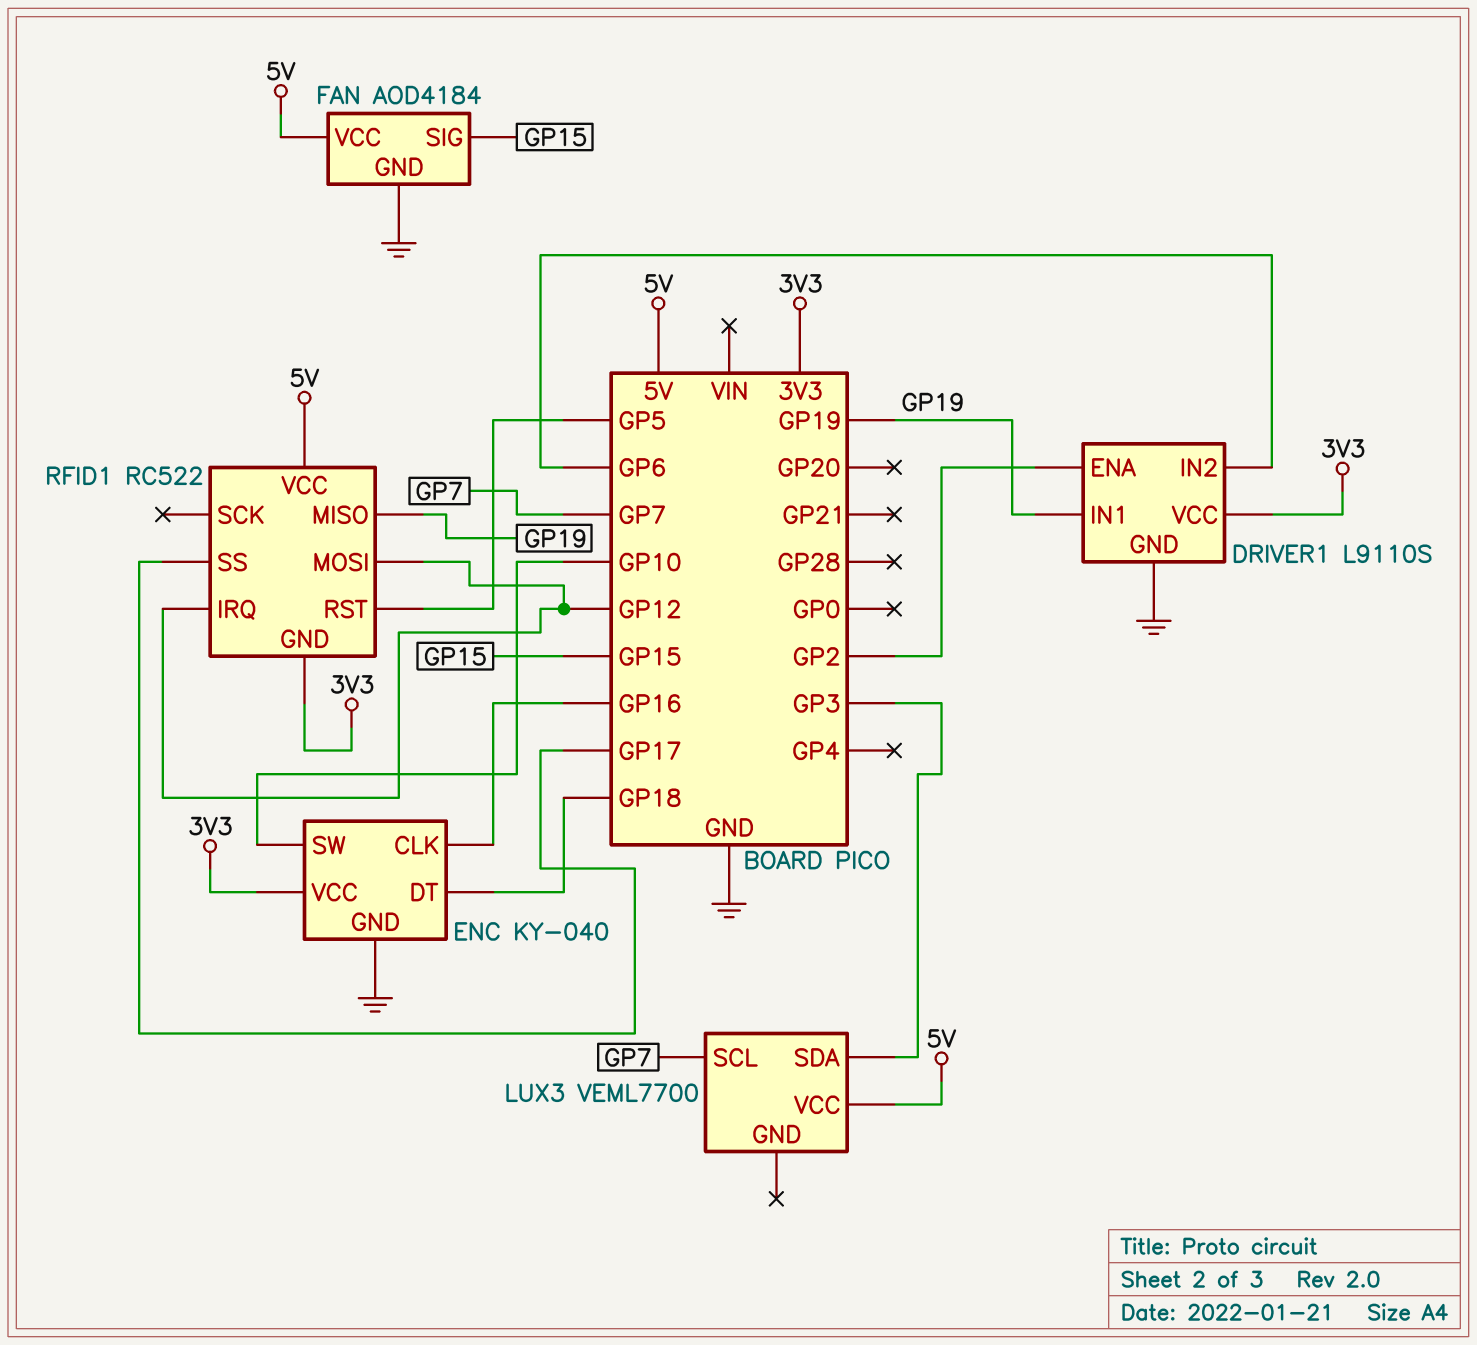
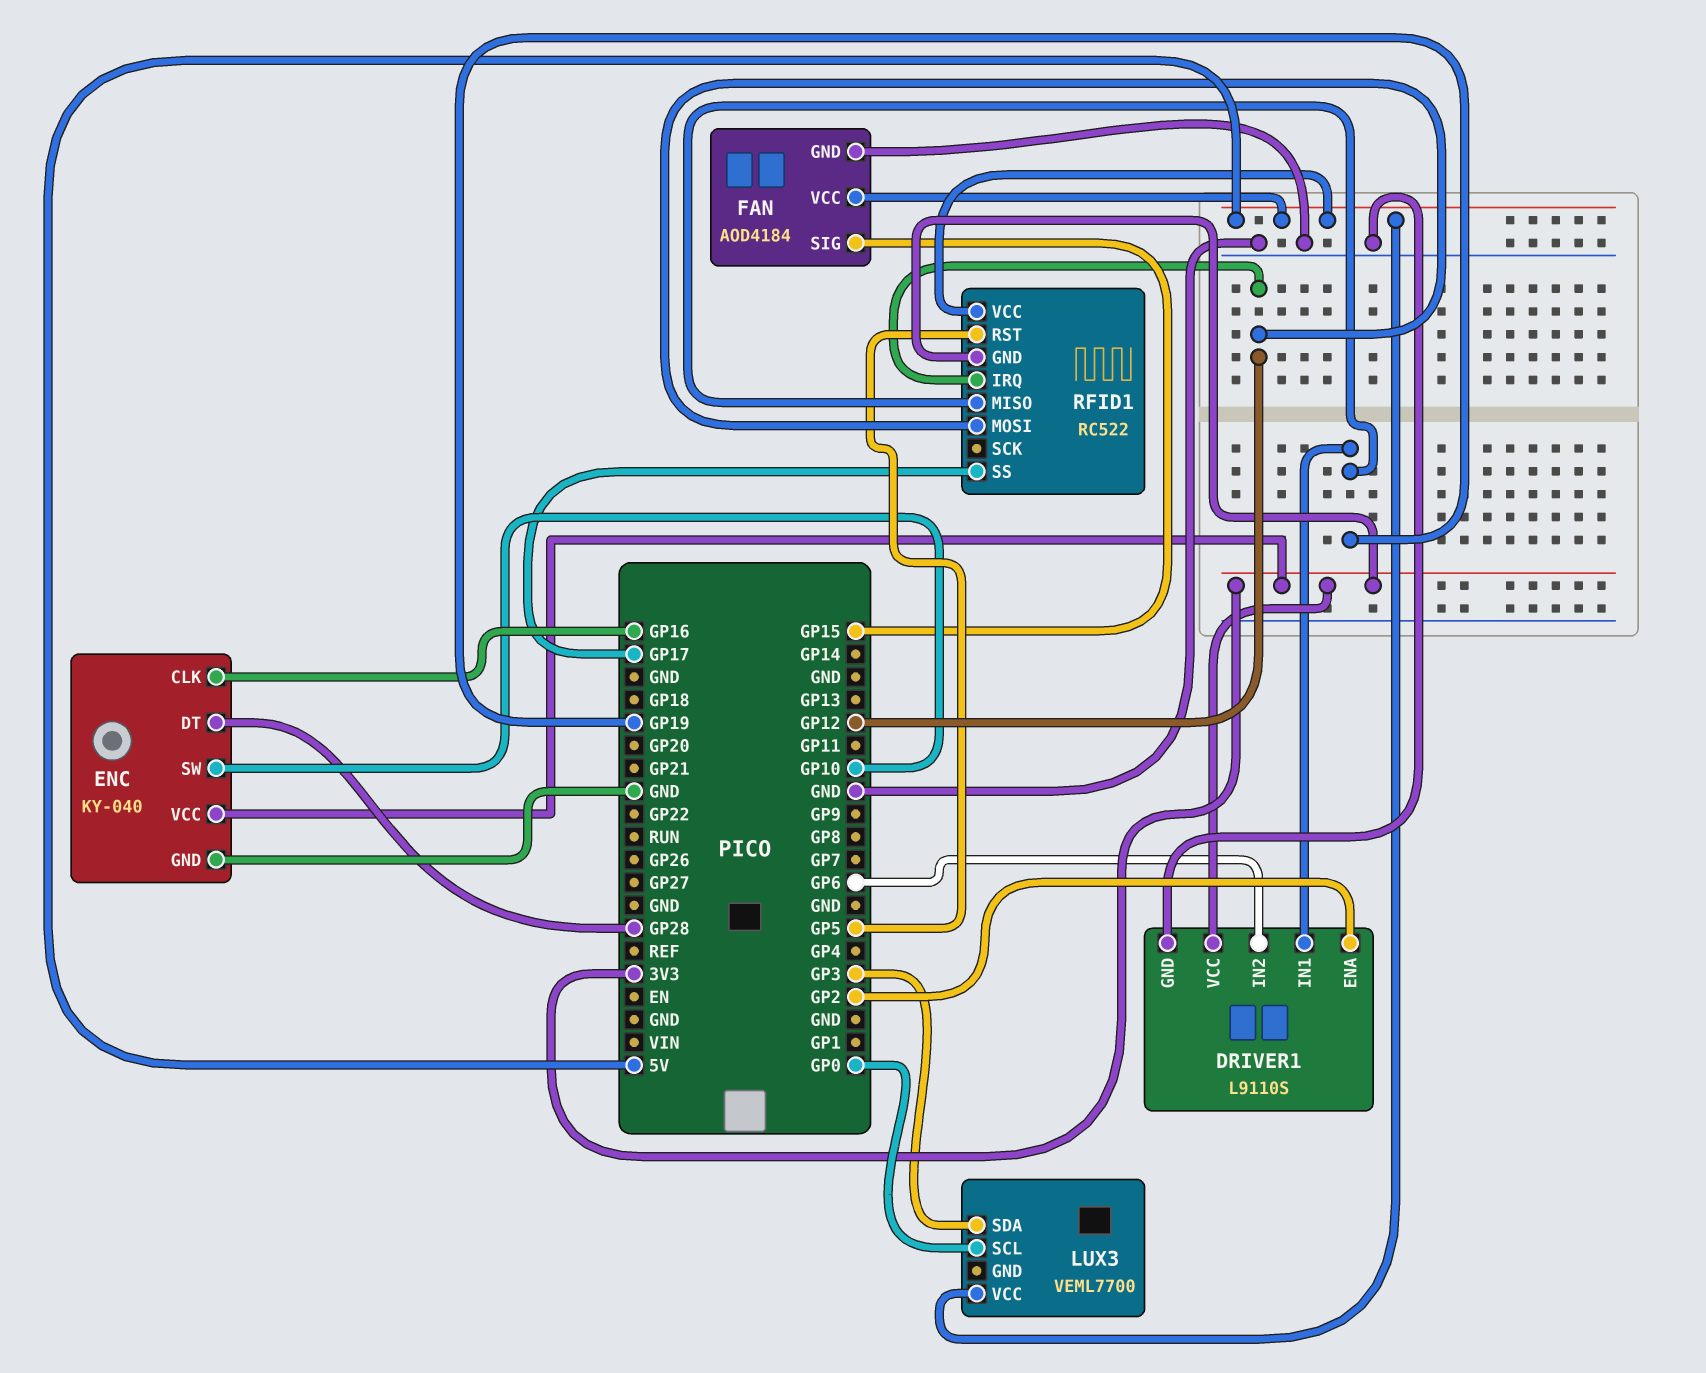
ENC pin DT: GP18 -> GP28
LUX3 pin SCL: GP7 -> GP0

